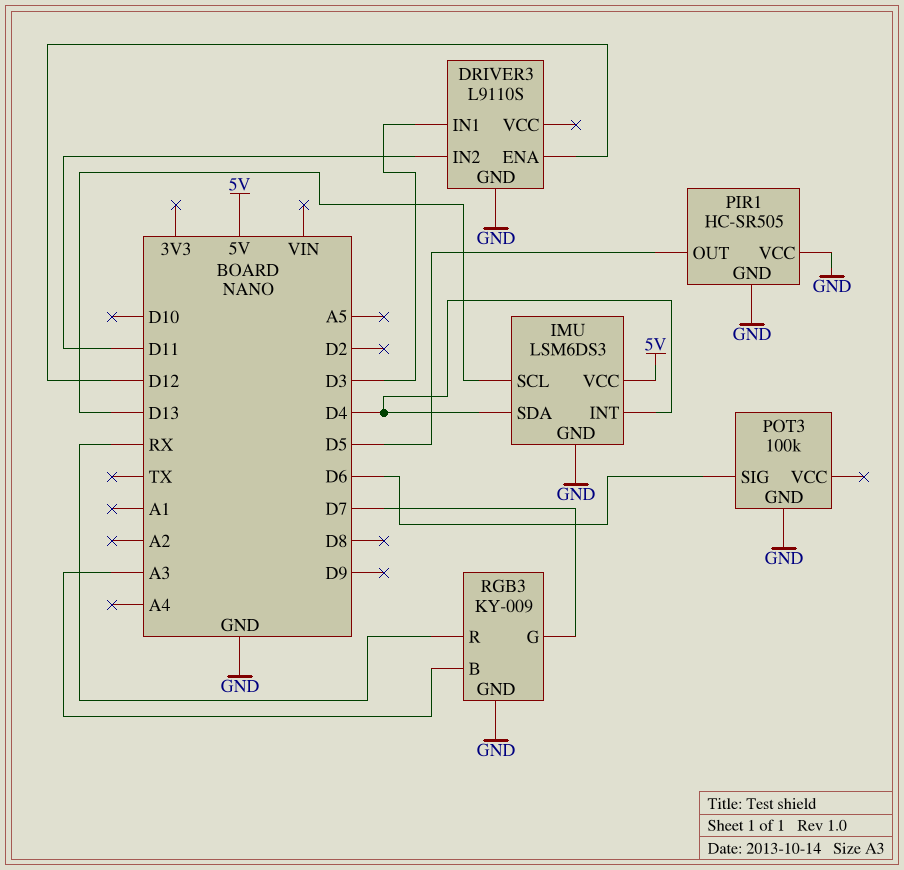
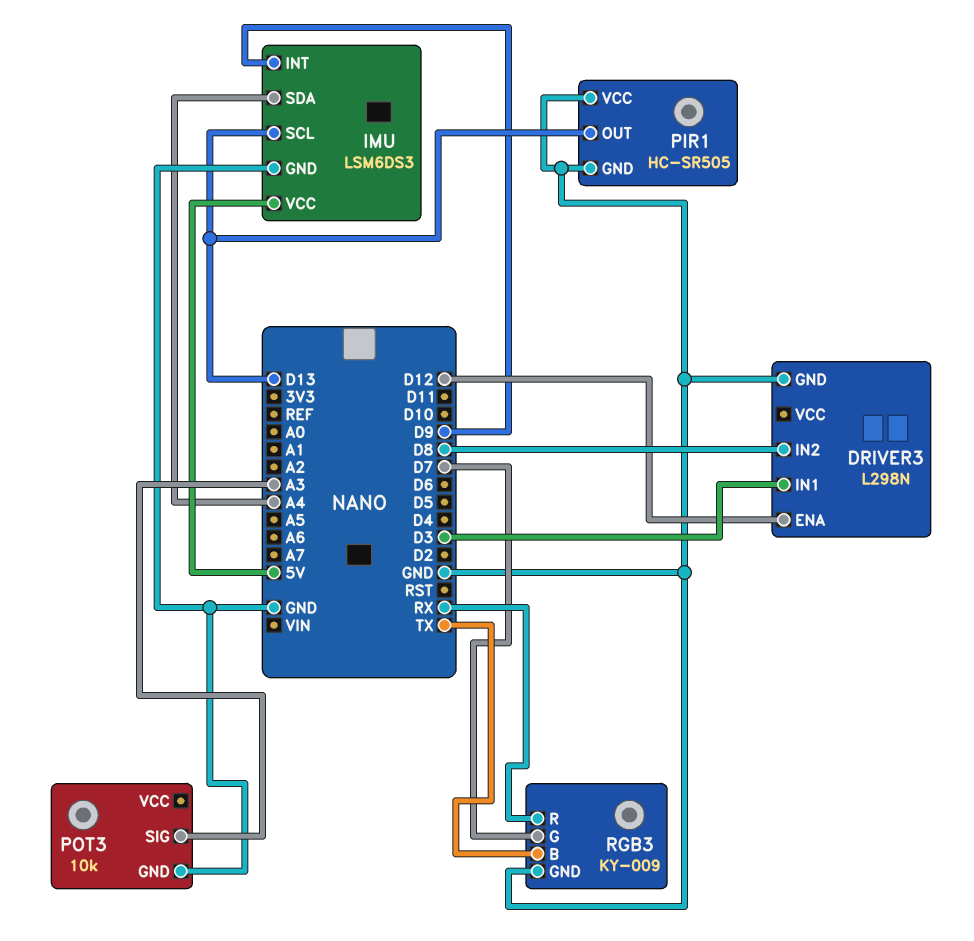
DRIVER3: L9110S -> L298N
DRIVER3 pin IN2: D11 -> D8
IMU pin INT: D4 -> D9
IMU pin SDA: D4 -> A4
PIR1 pin OUT: D5 -> D13
POT3: 100k -> 10k
POT3 pin SIG: D6 -> A3
RGB3 pin B: A3 -> TX

